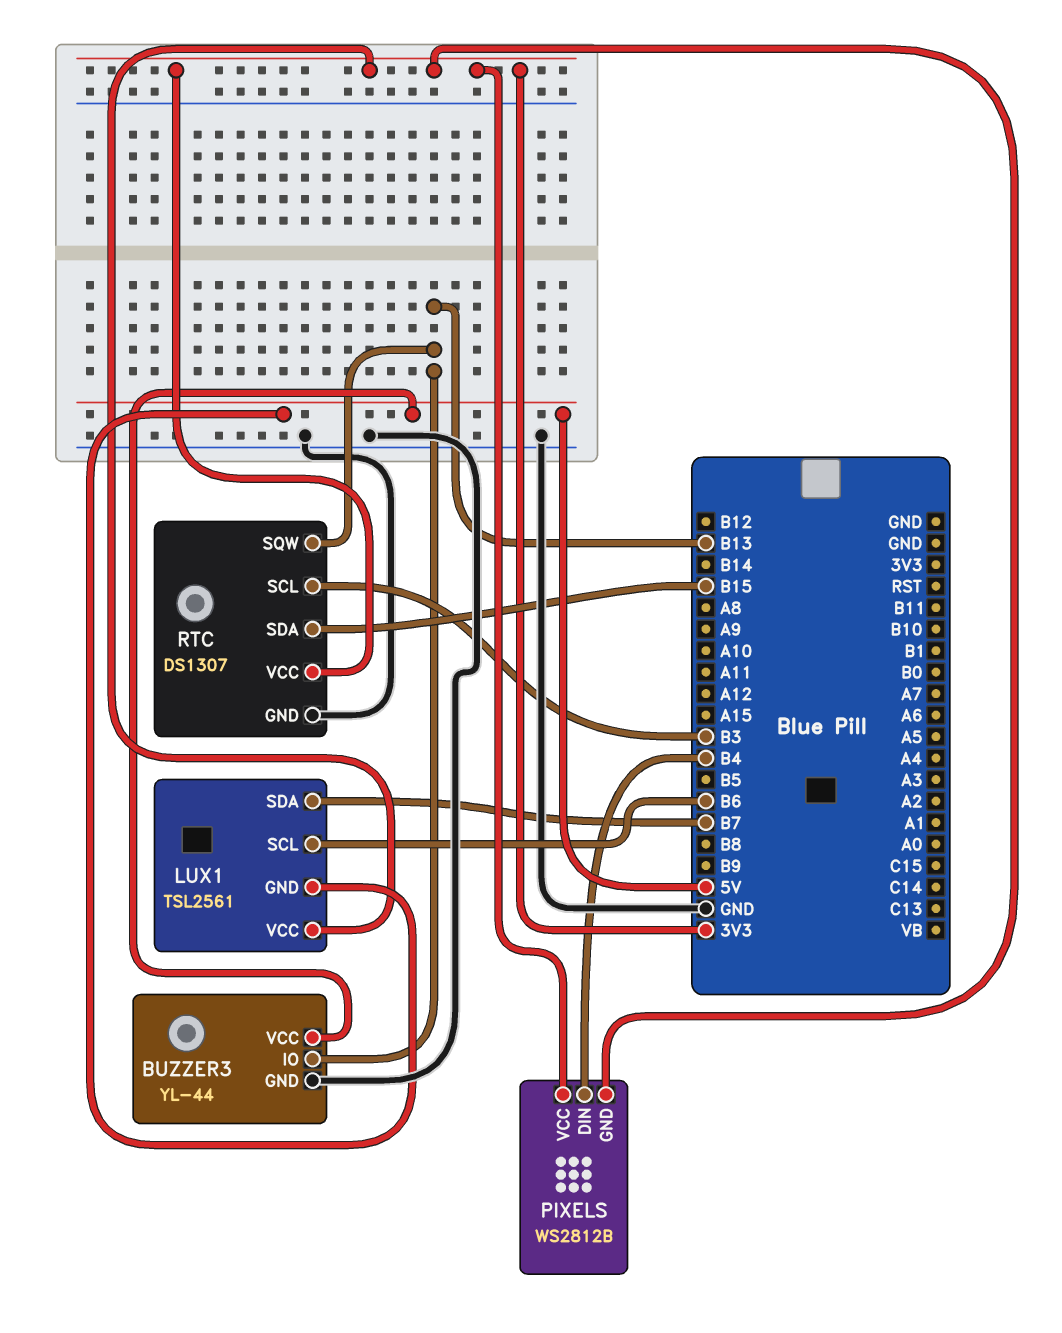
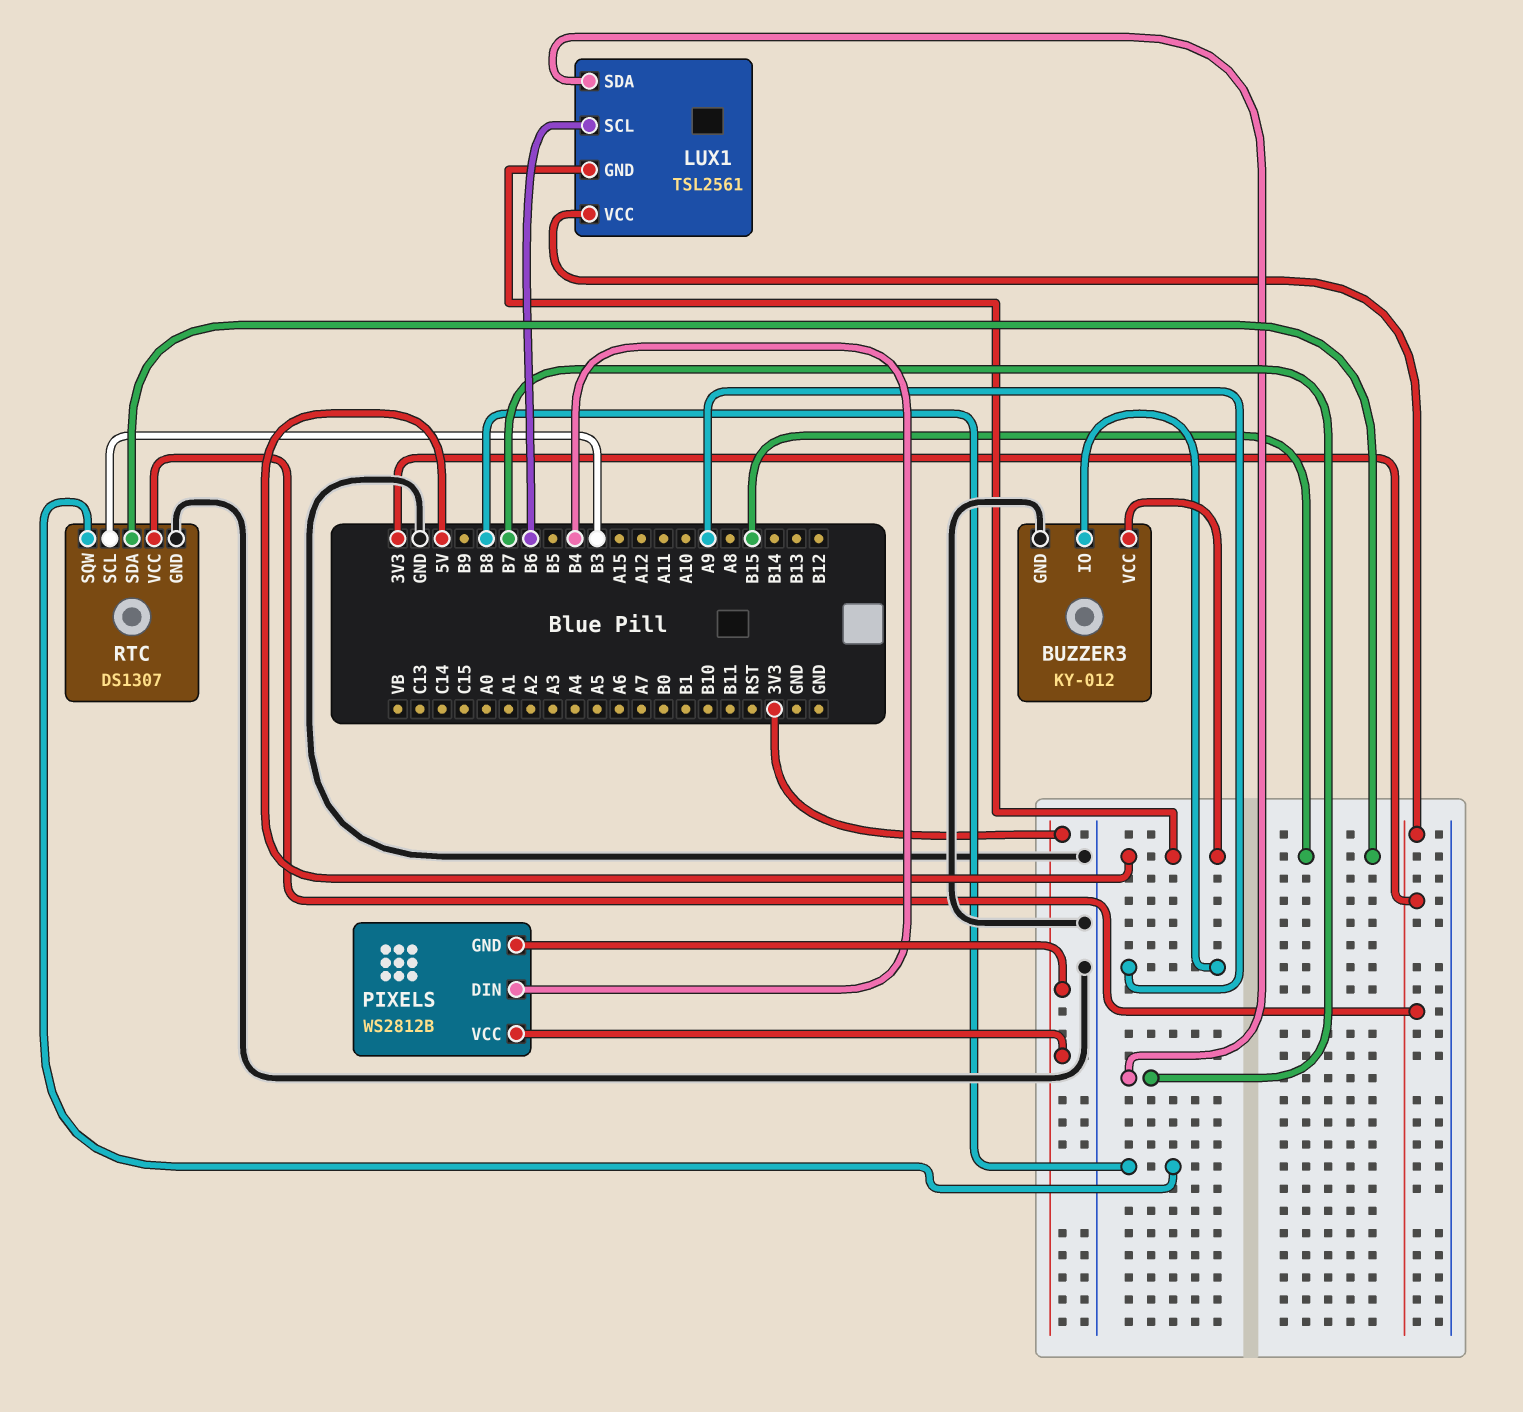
BUZZER3: YL-44 -> KY-012
BUZZER3 pin IO: B13 -> A9
RTC pin SQW: B13 -> B8

